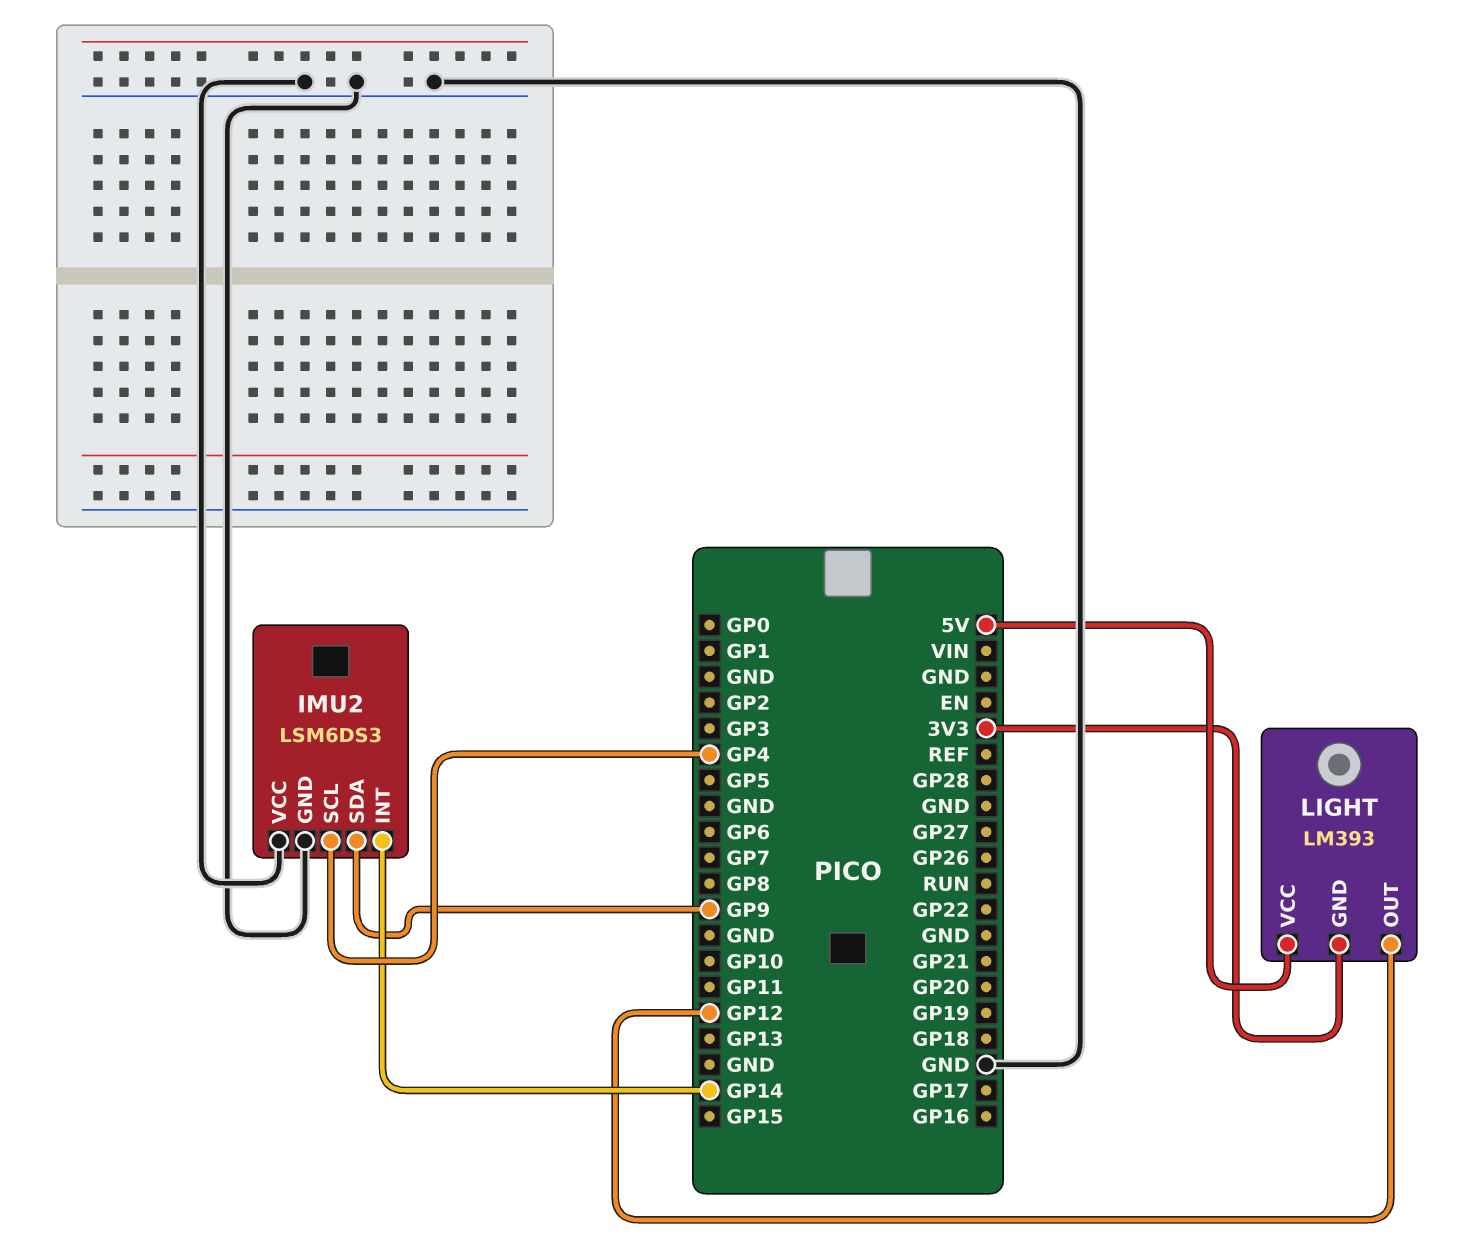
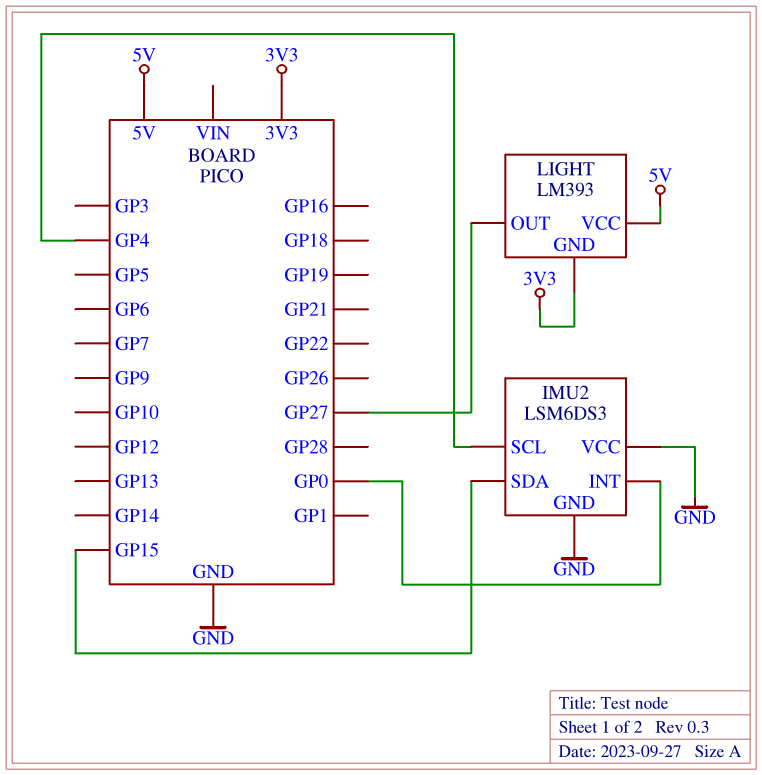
IMU2 pin INT: GP14 -> GP0
IMU2 pin SDA: GP9 -> GP15
LIGHT pin OUT: GP12 -> GP27

